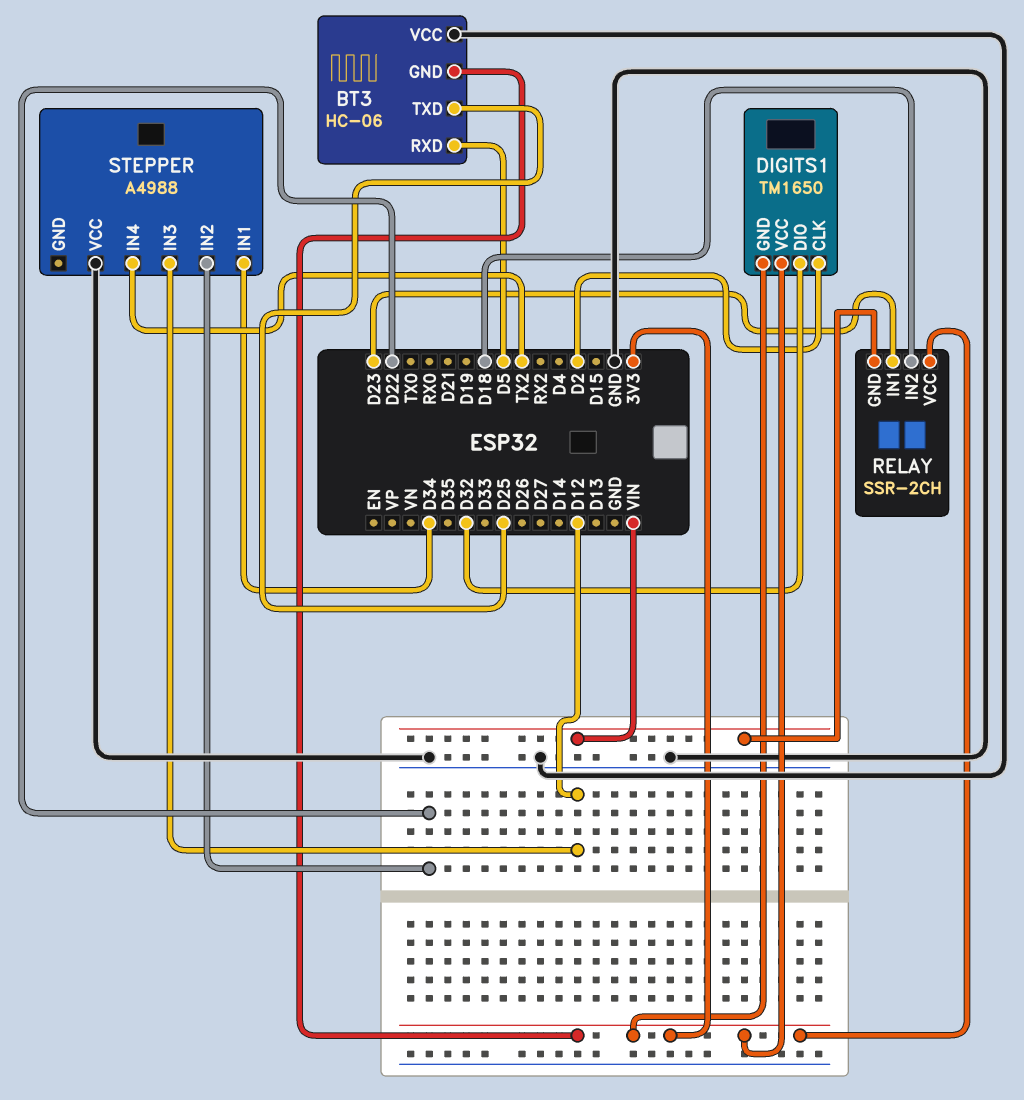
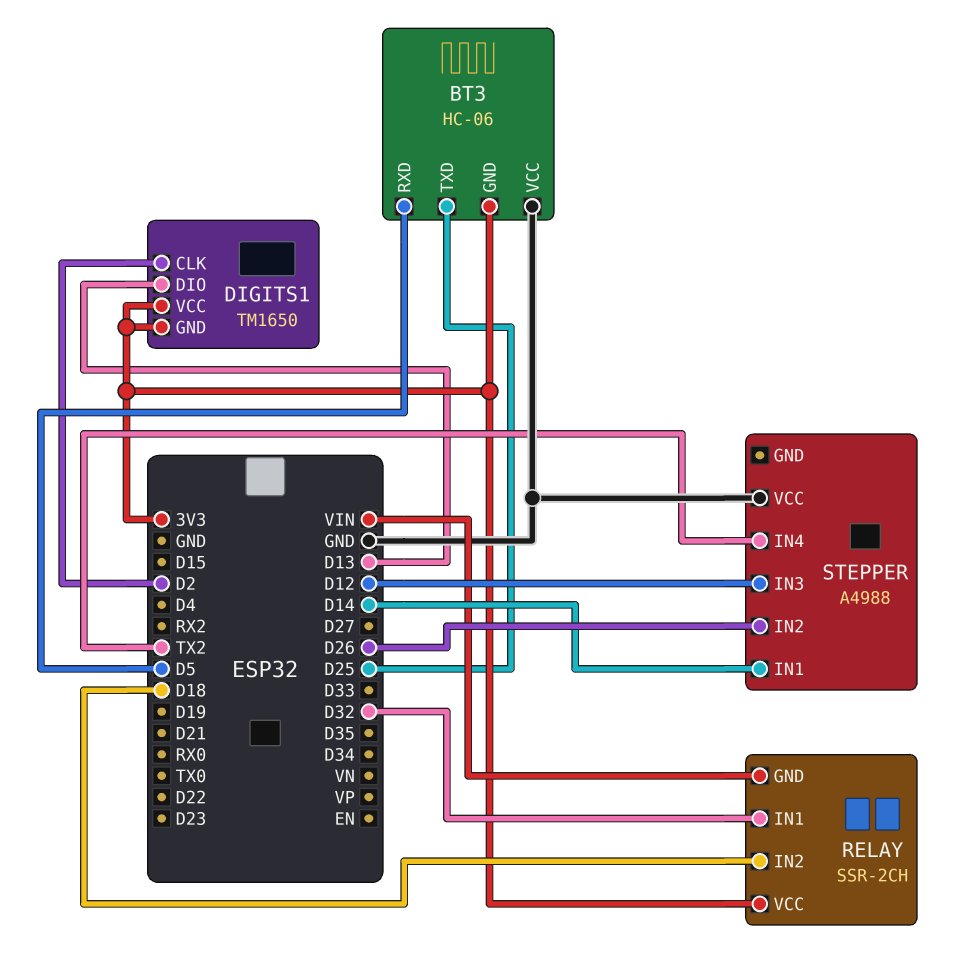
DIGITS1 pin DIO: D32 -> D13
RELAY pin IN1: D23 -> D32
STEPPER pin IN1: D34 -> D14
STEPPER pin IN2: D22 -> D26

